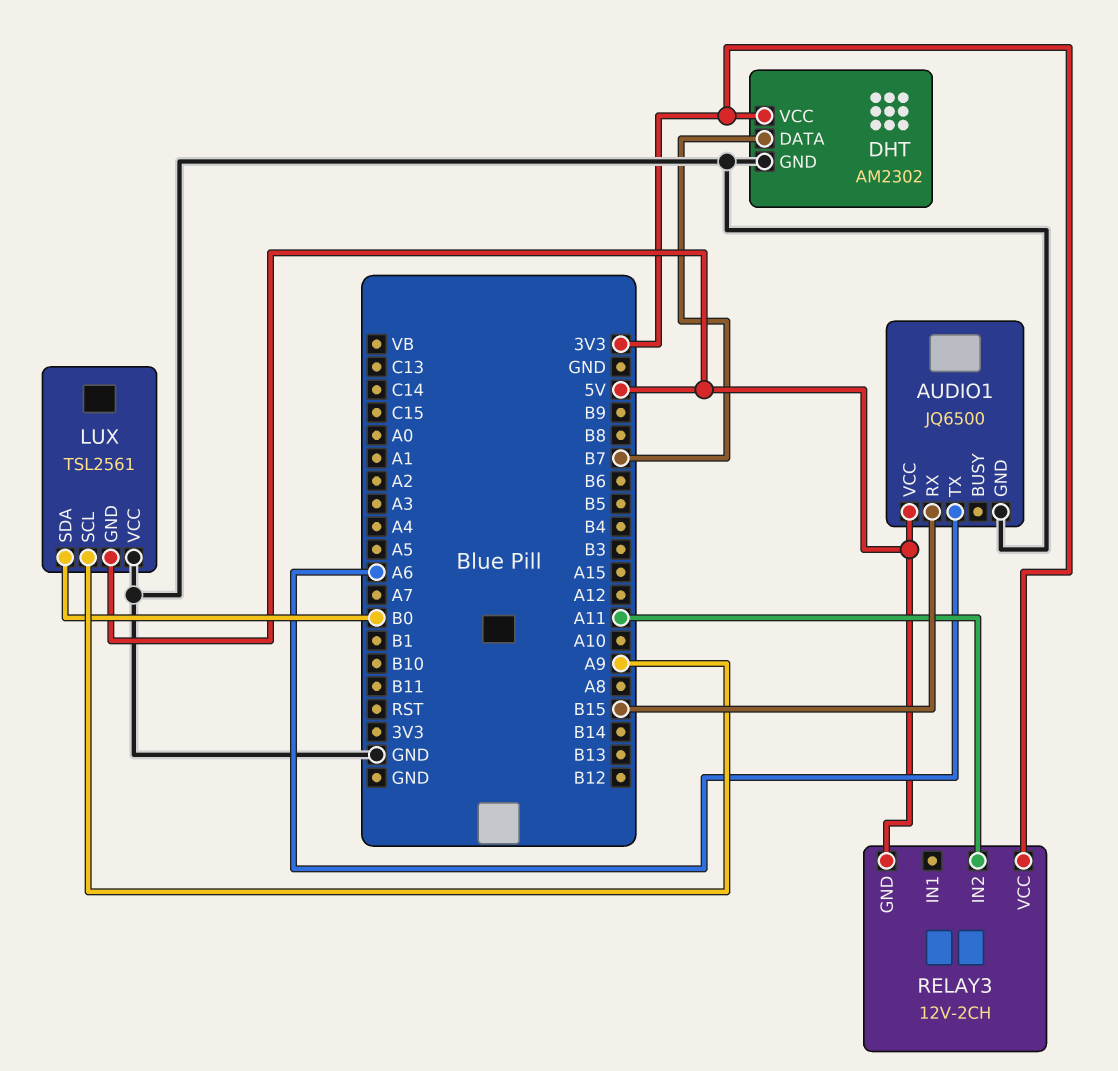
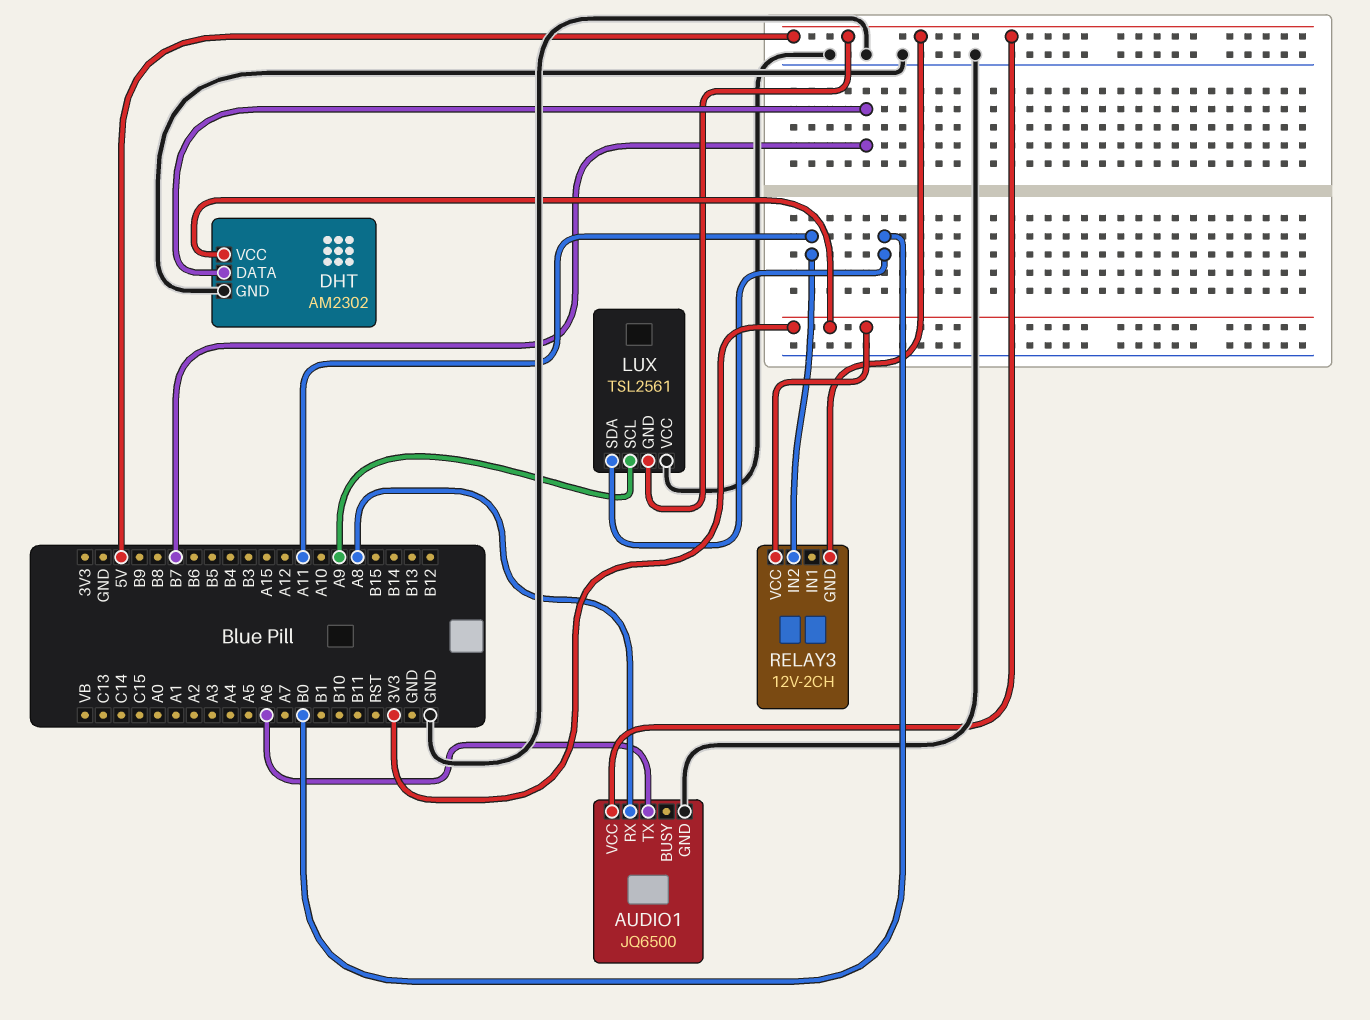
AUDIO1 pin RX: B15 -> A8

